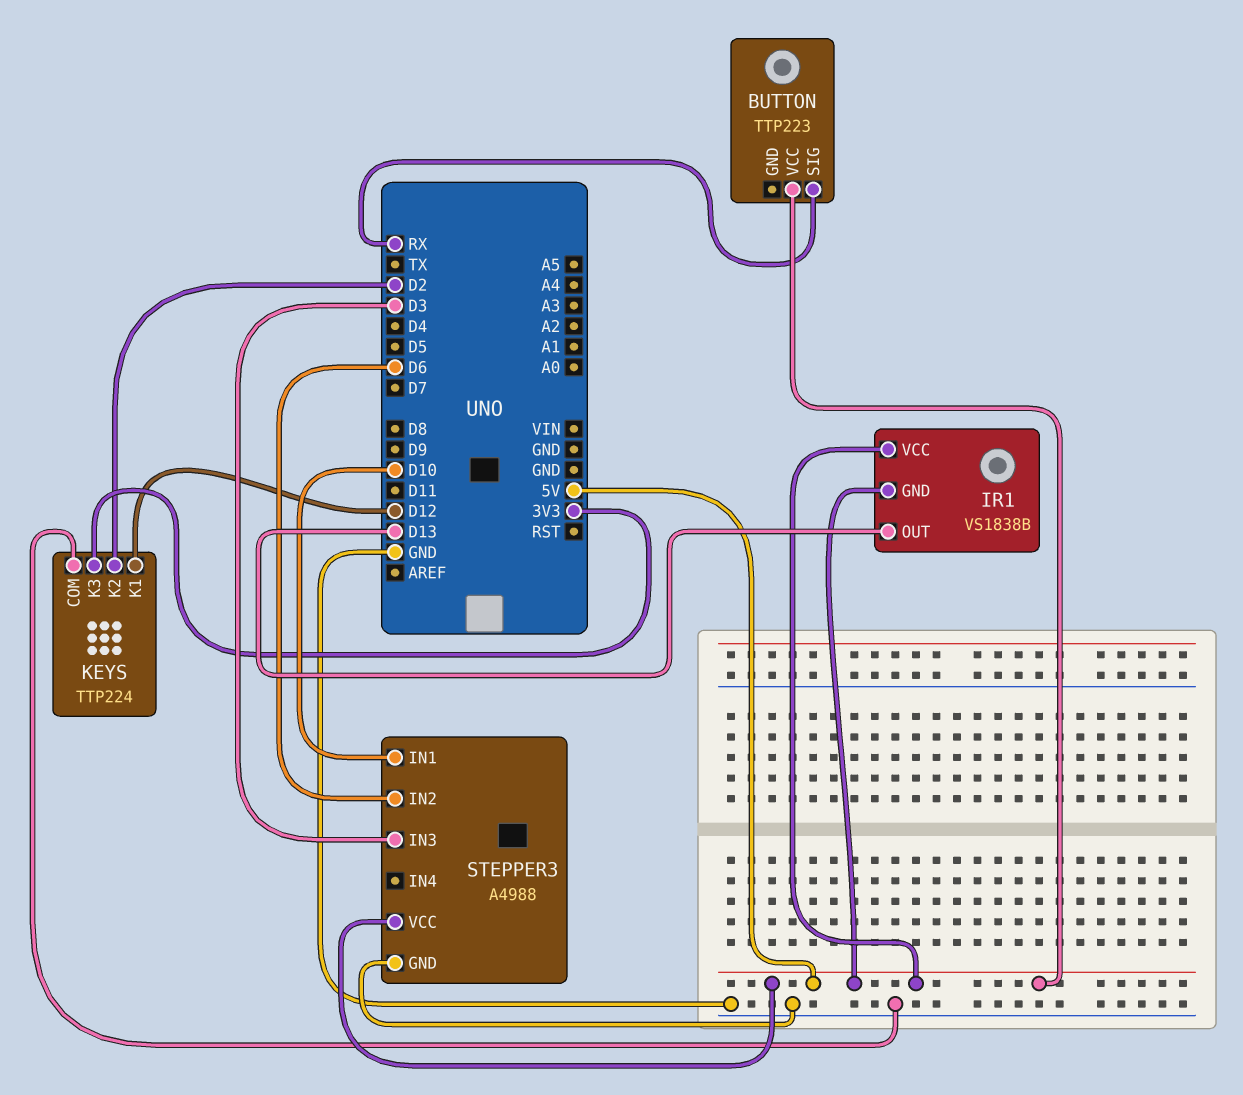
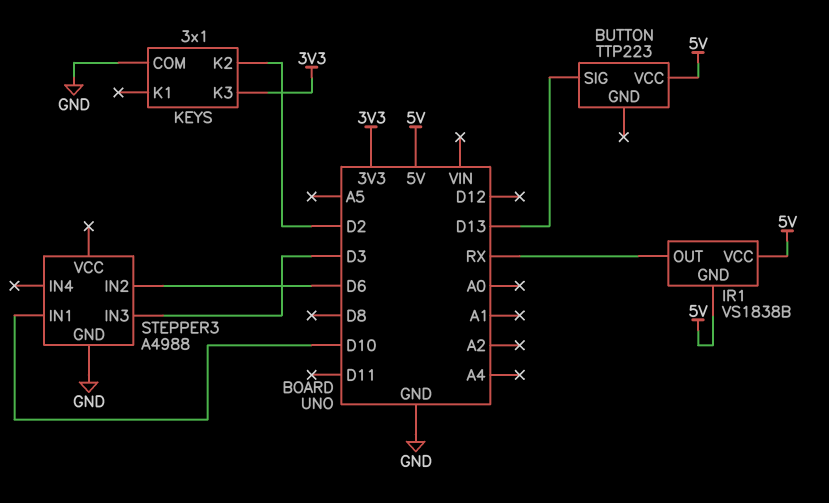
BUTTON pin SIG: RX -> D13
IR1 pin OUT: D13 -> RX
KEYS: TTP224 -> 3x1
KEYS pin K1: D12 -> none
STEPPER3 pin VCC: 5V -> none

